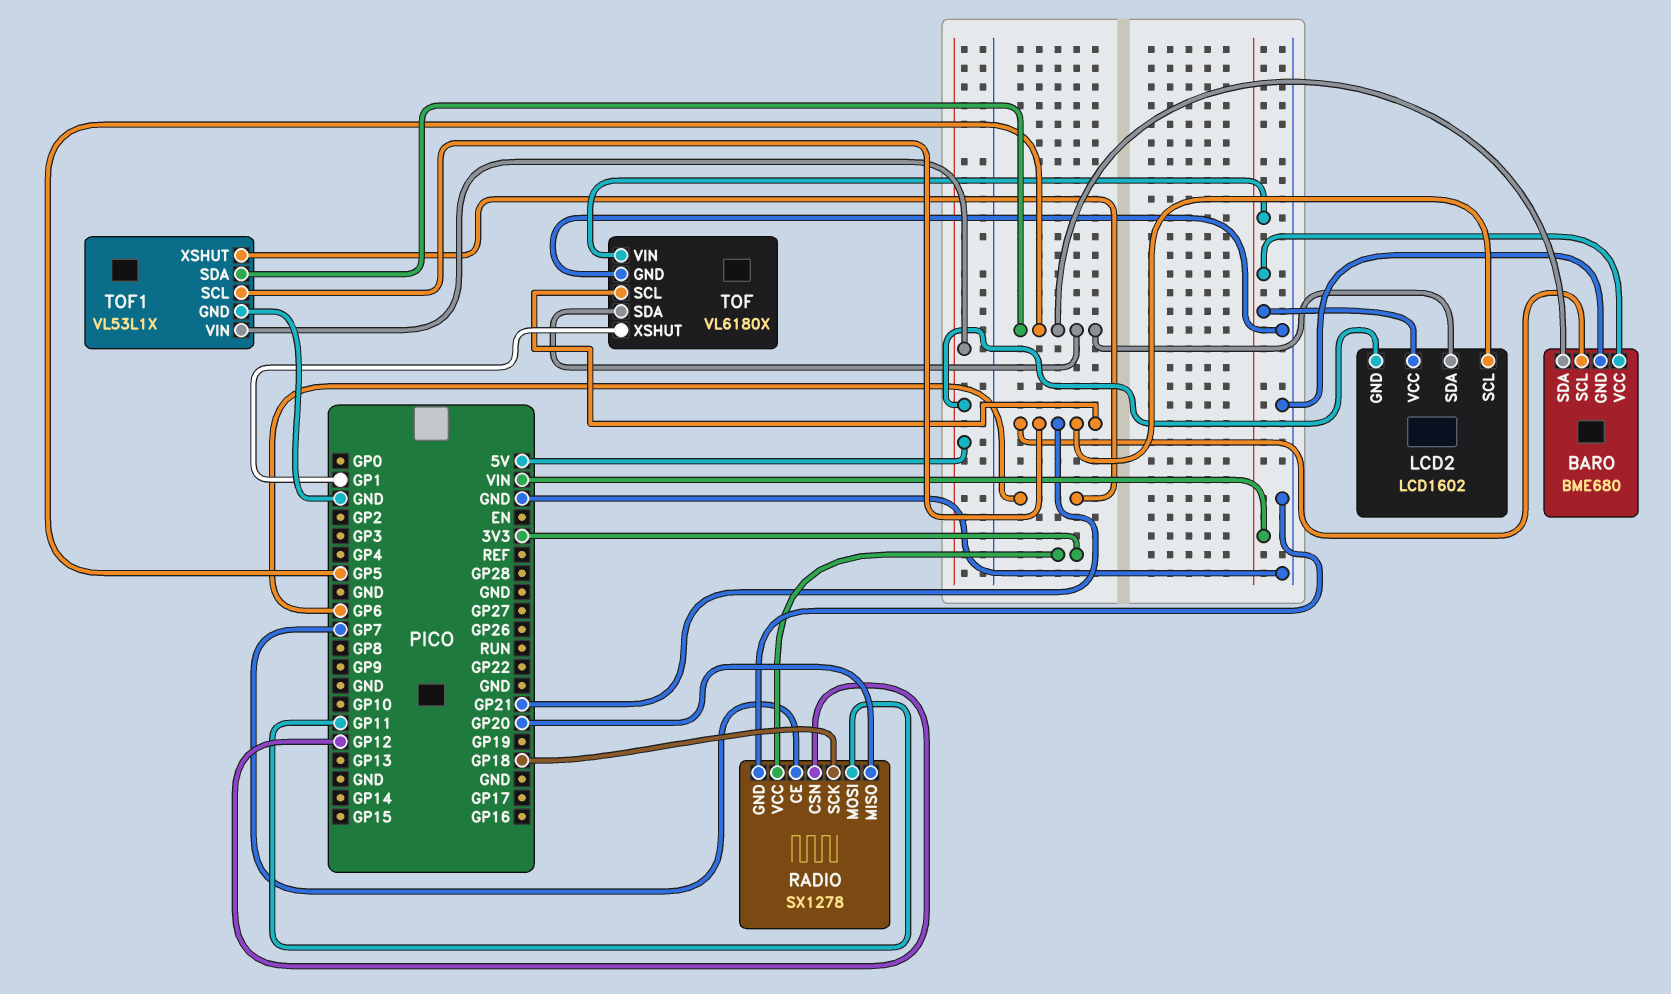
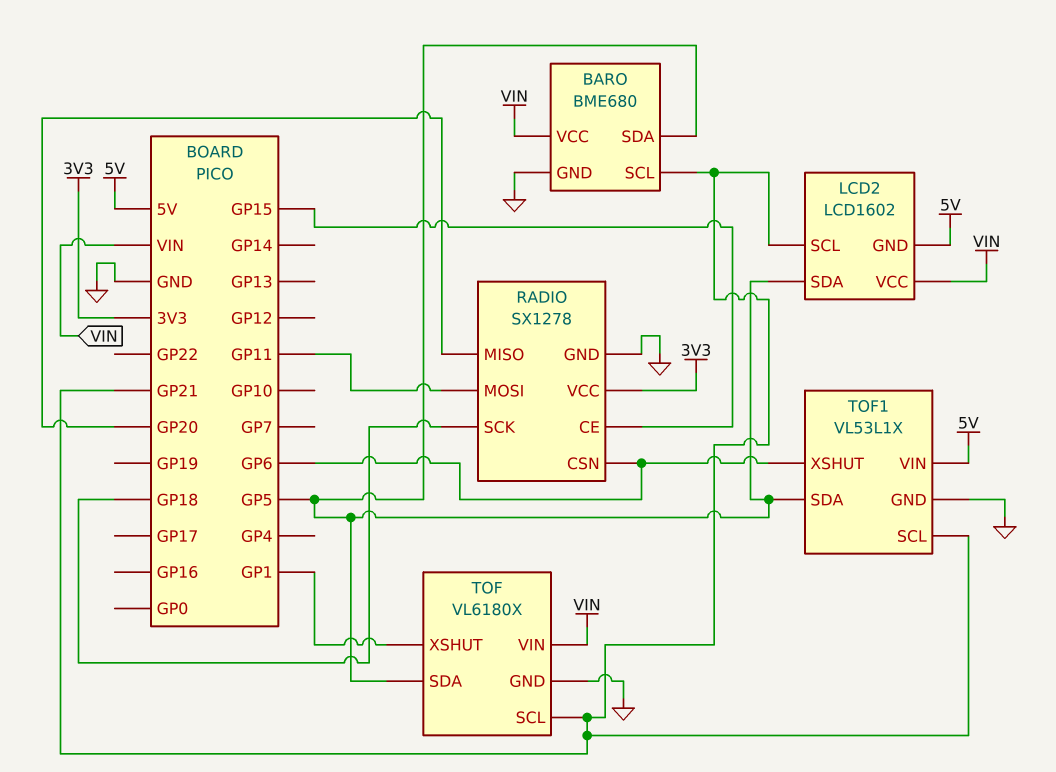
RADIO pin CE: GP7 -> GP15
RADIO pin CSN: GP12 -> GP6

